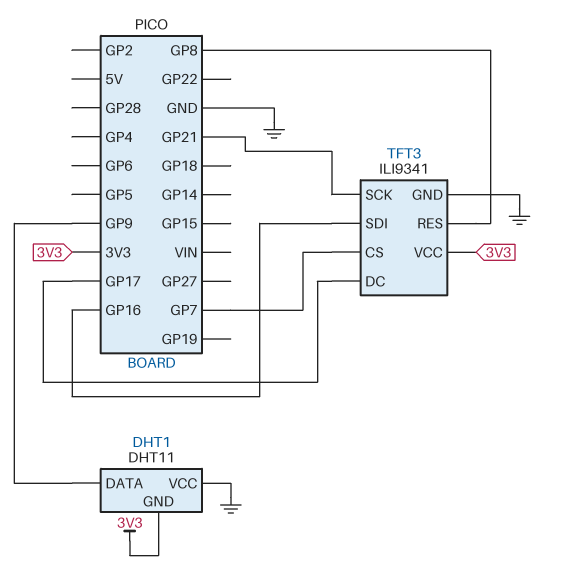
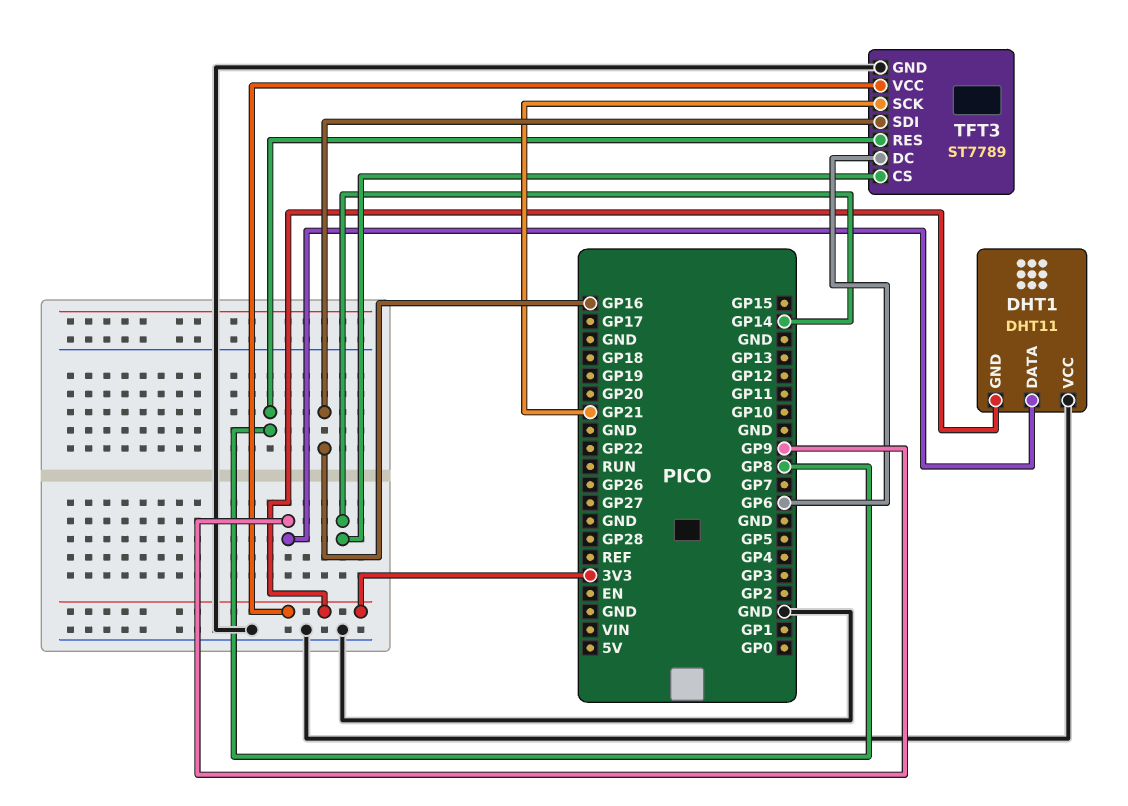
TFT3: ILI9341 -> ST7789
TFT3 pin CS: GP7 -> GP14
TFT3 pin DC: GP17 -> GP6

